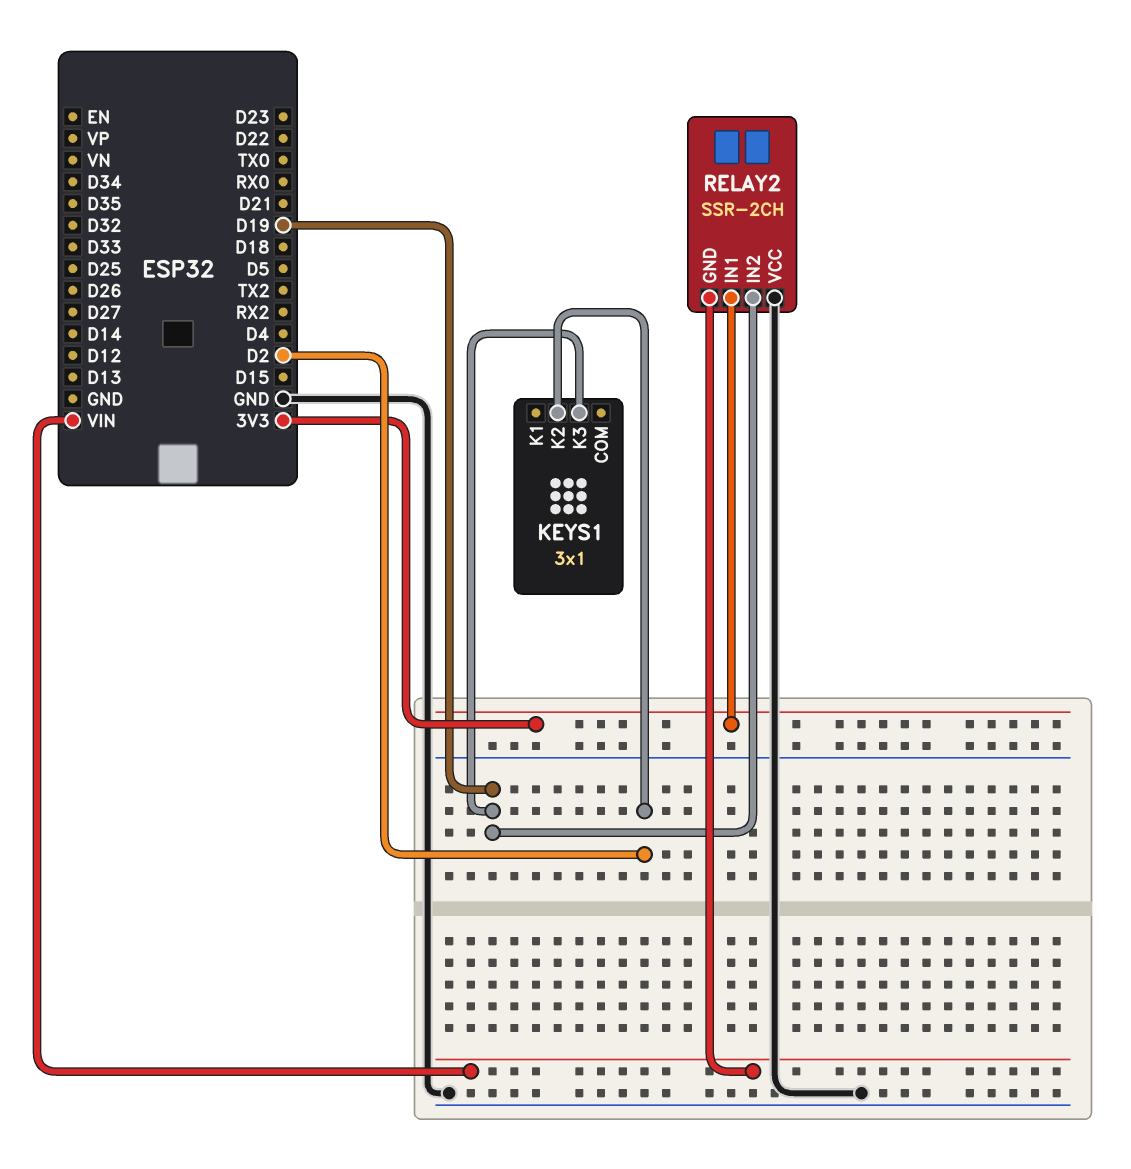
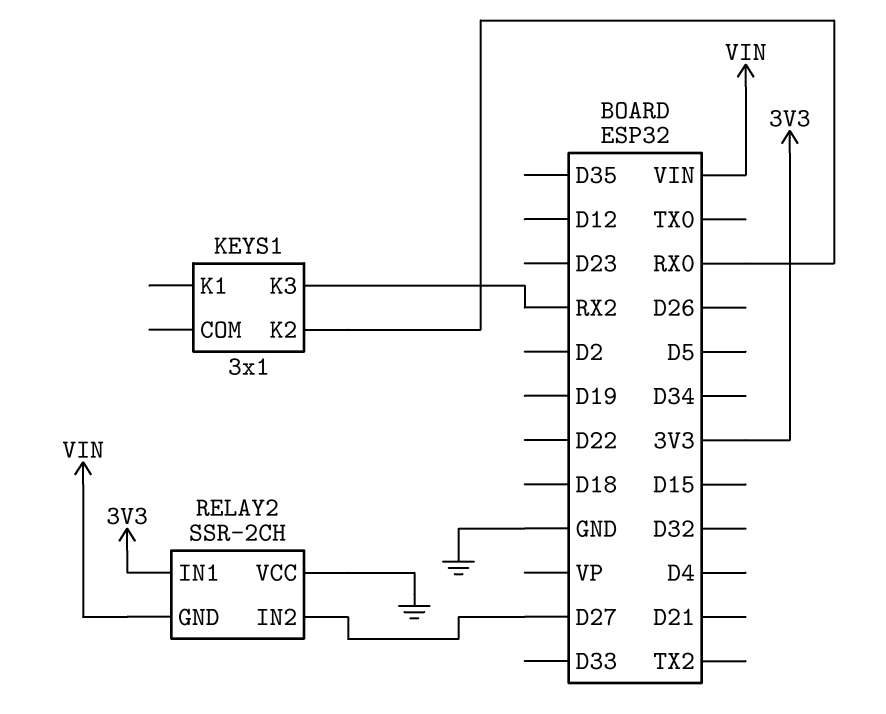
KEYS1 pin K2: D2 -> RX0
KEYS1 pin K3: D19 -> RX2
RELAY2 pin IN2: D19 -> D27

